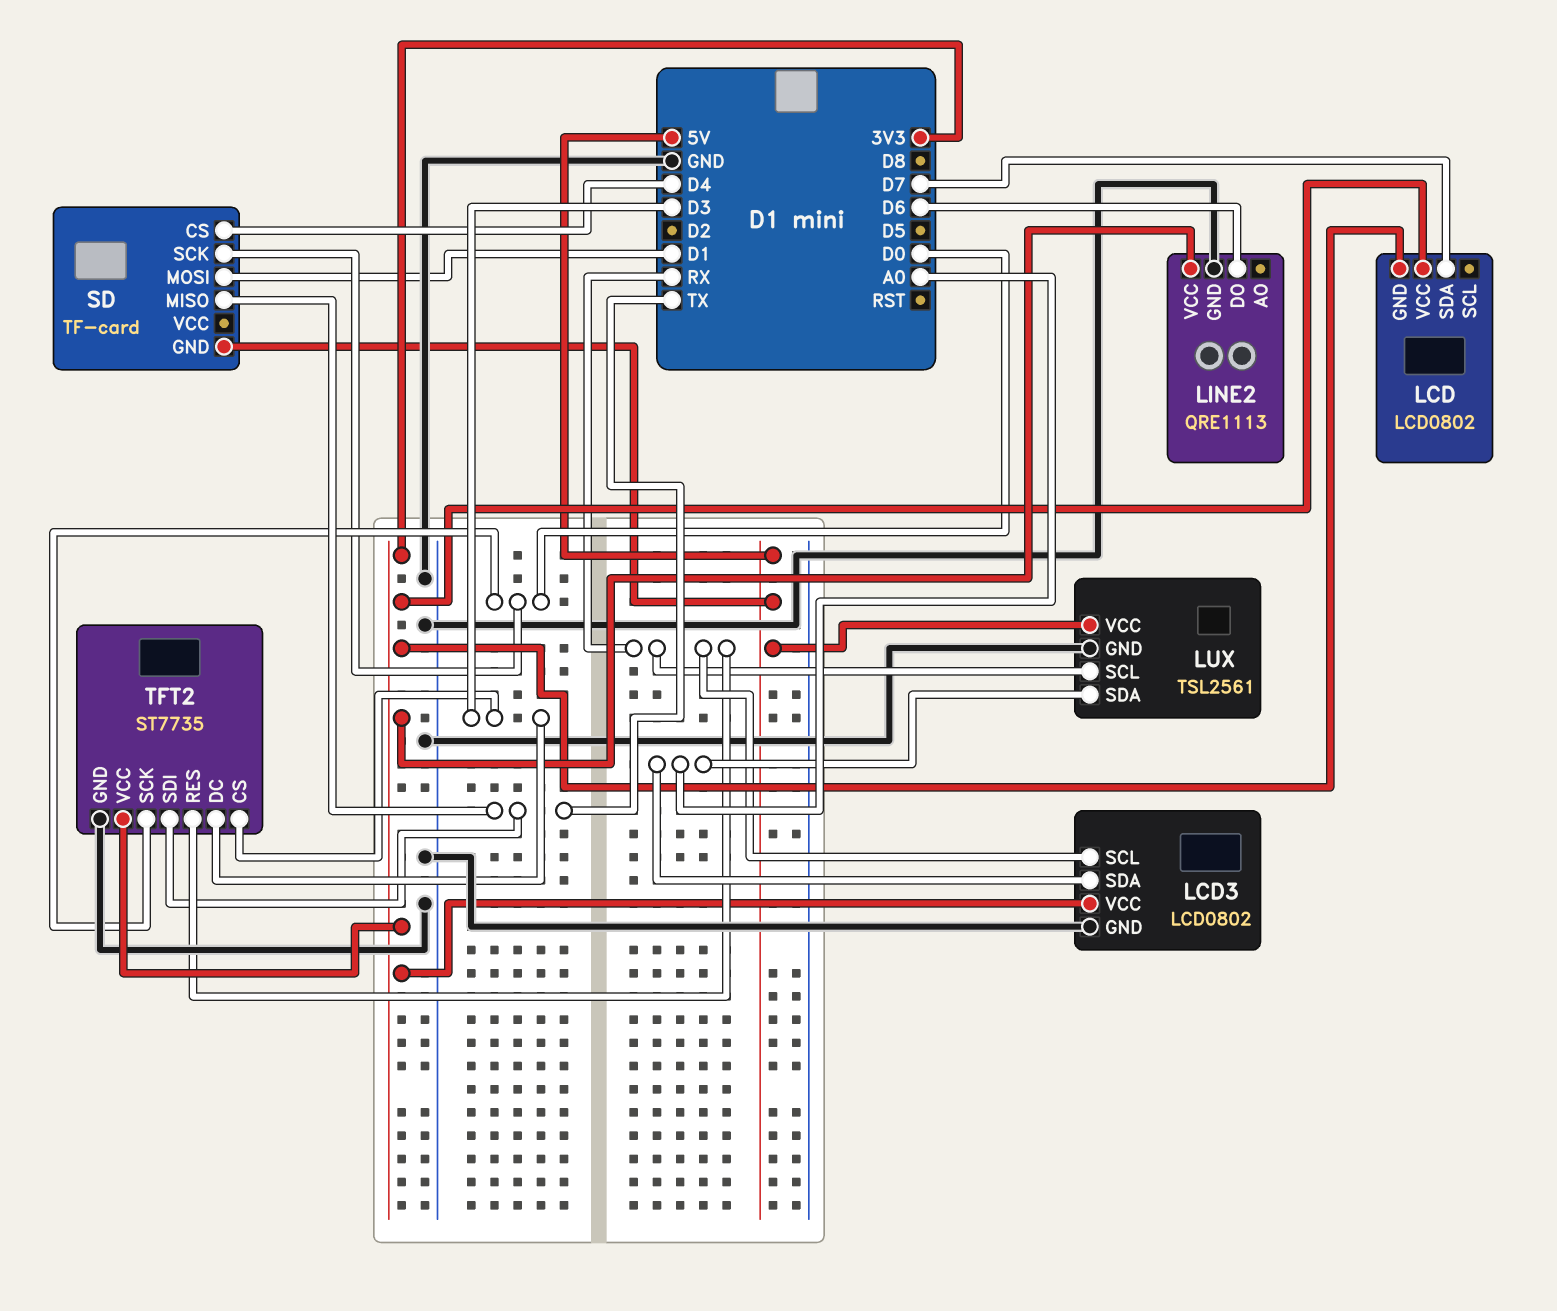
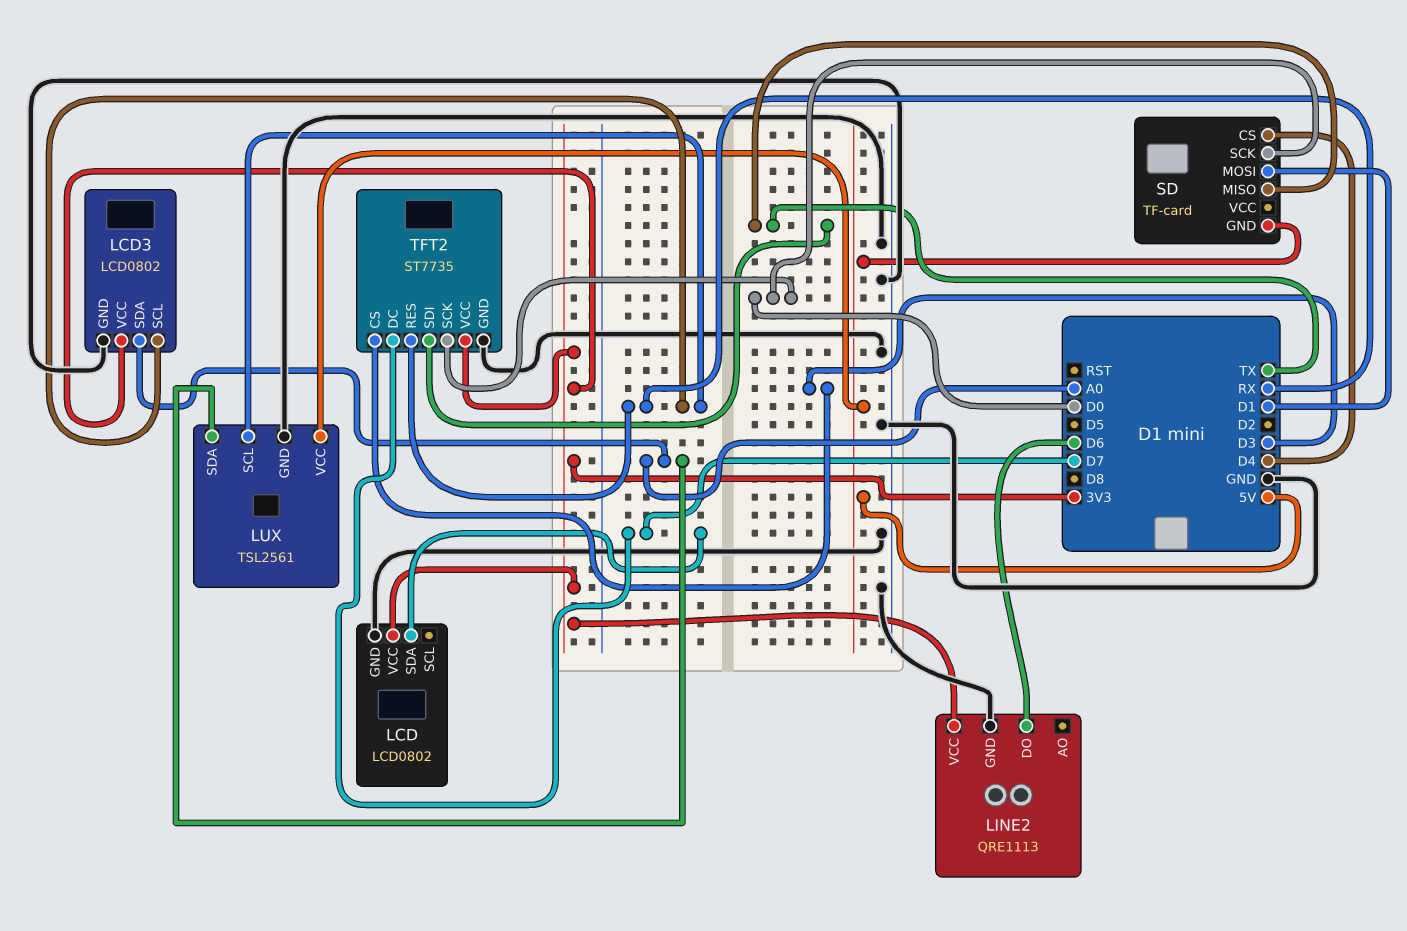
LCD pin GND: 3V3 -> GND
TFT2 pin DC: D3 -> D7

